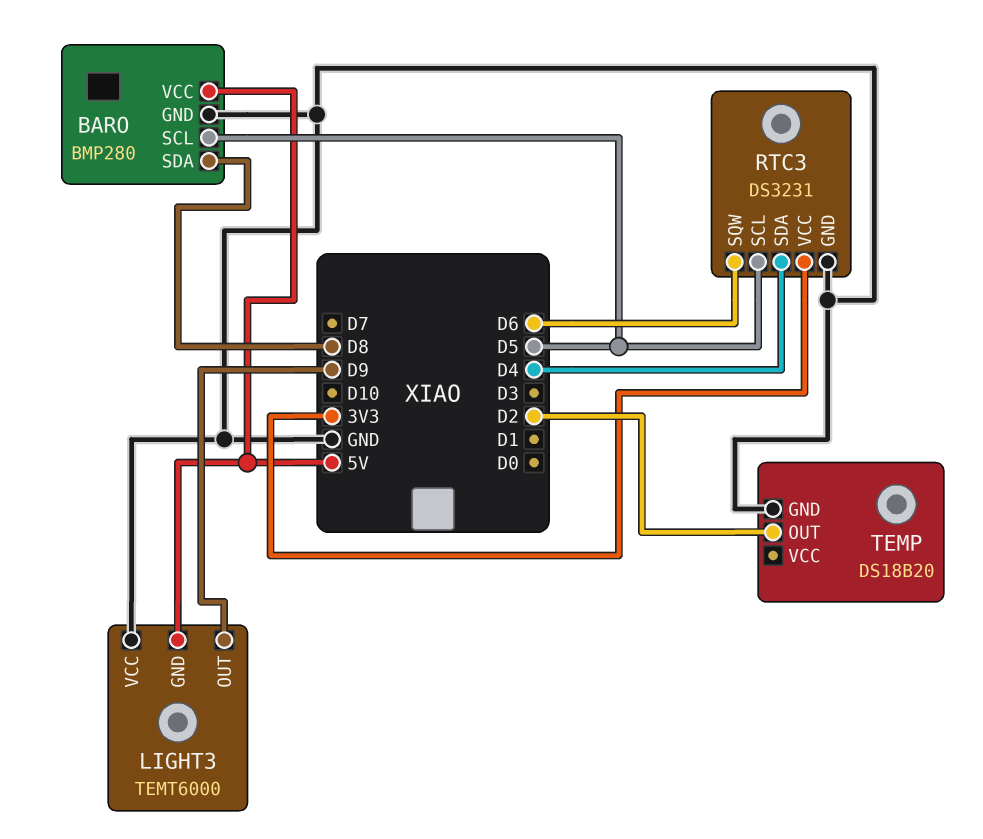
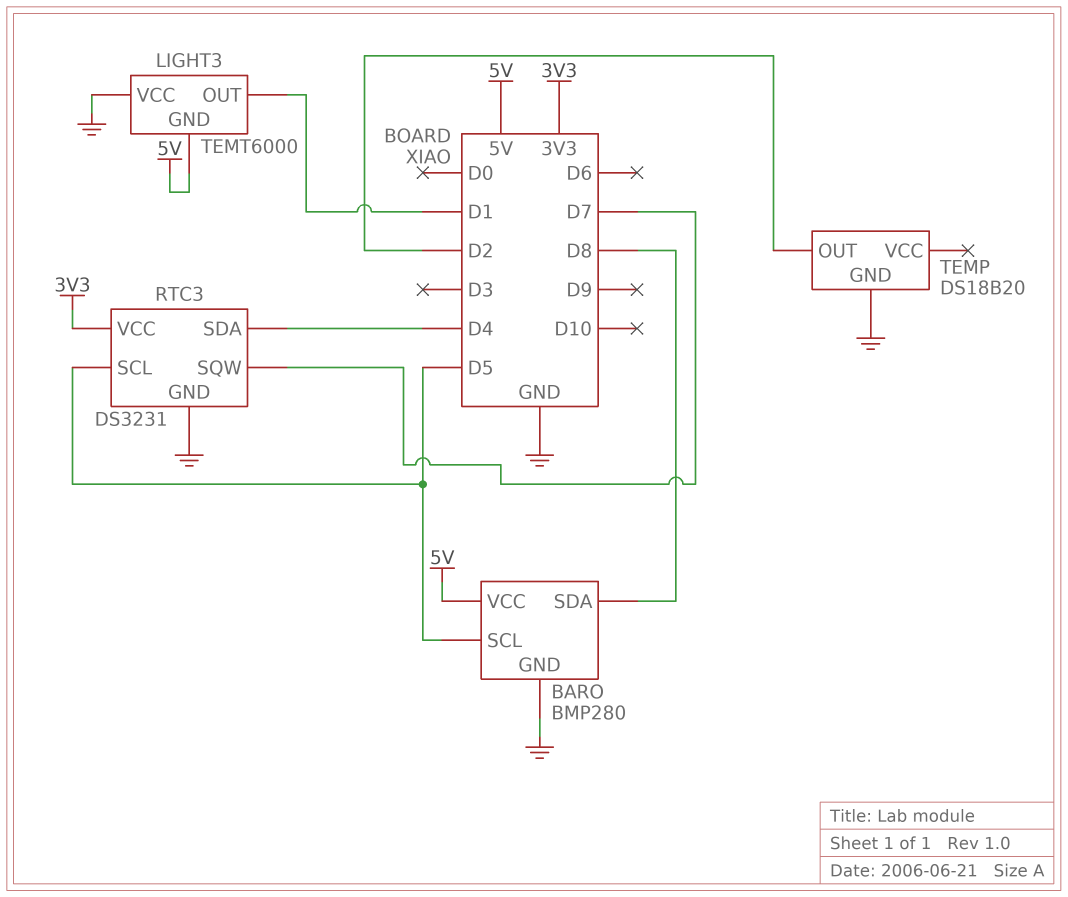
LIGHT3 pin OUT: D9 -> D1
RTC3 pin SQW: D6 -> D7

